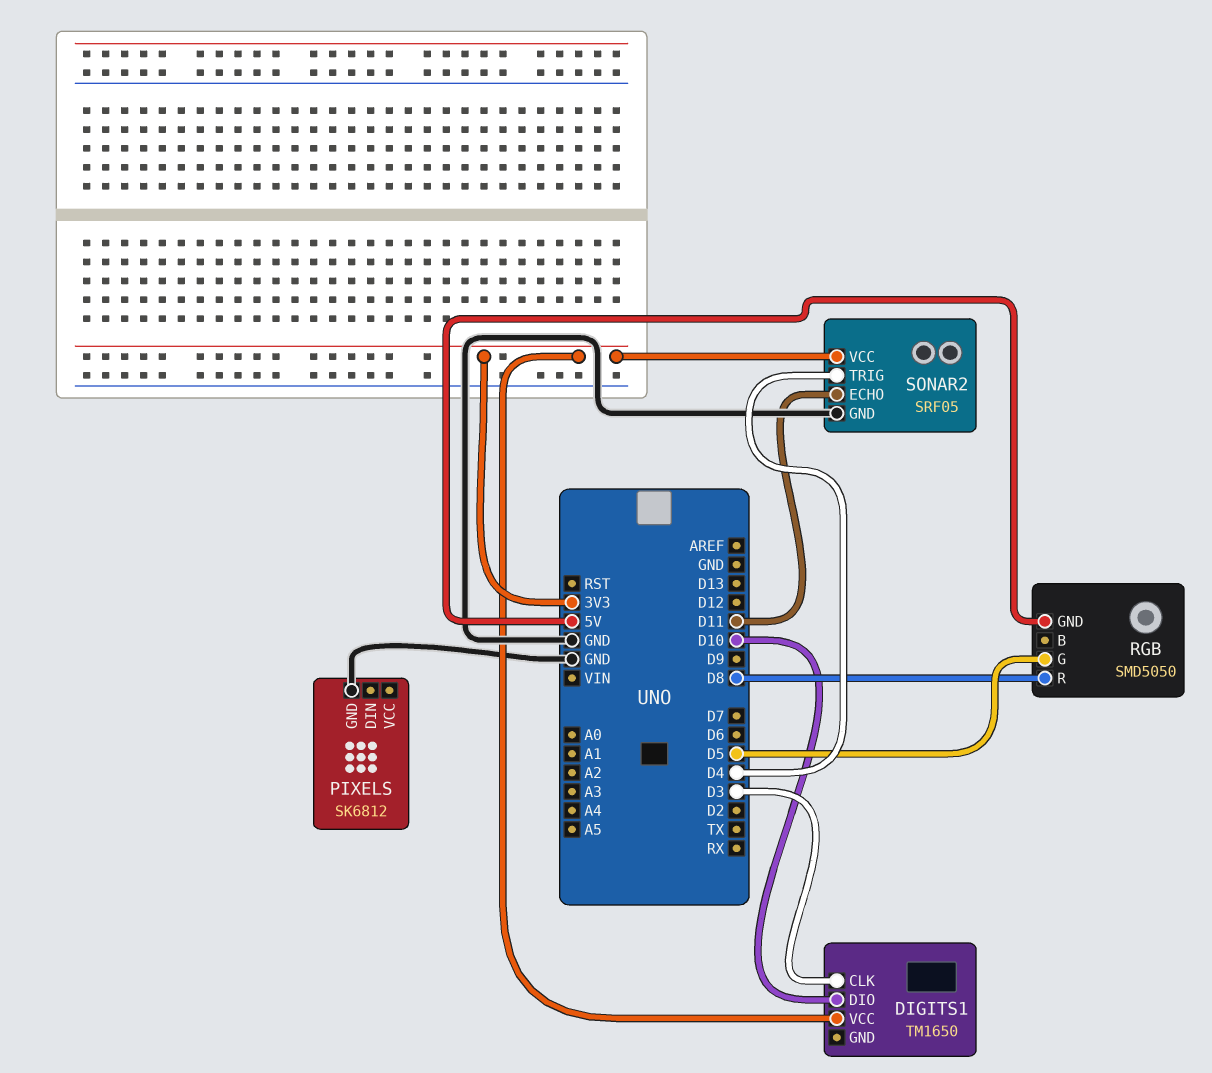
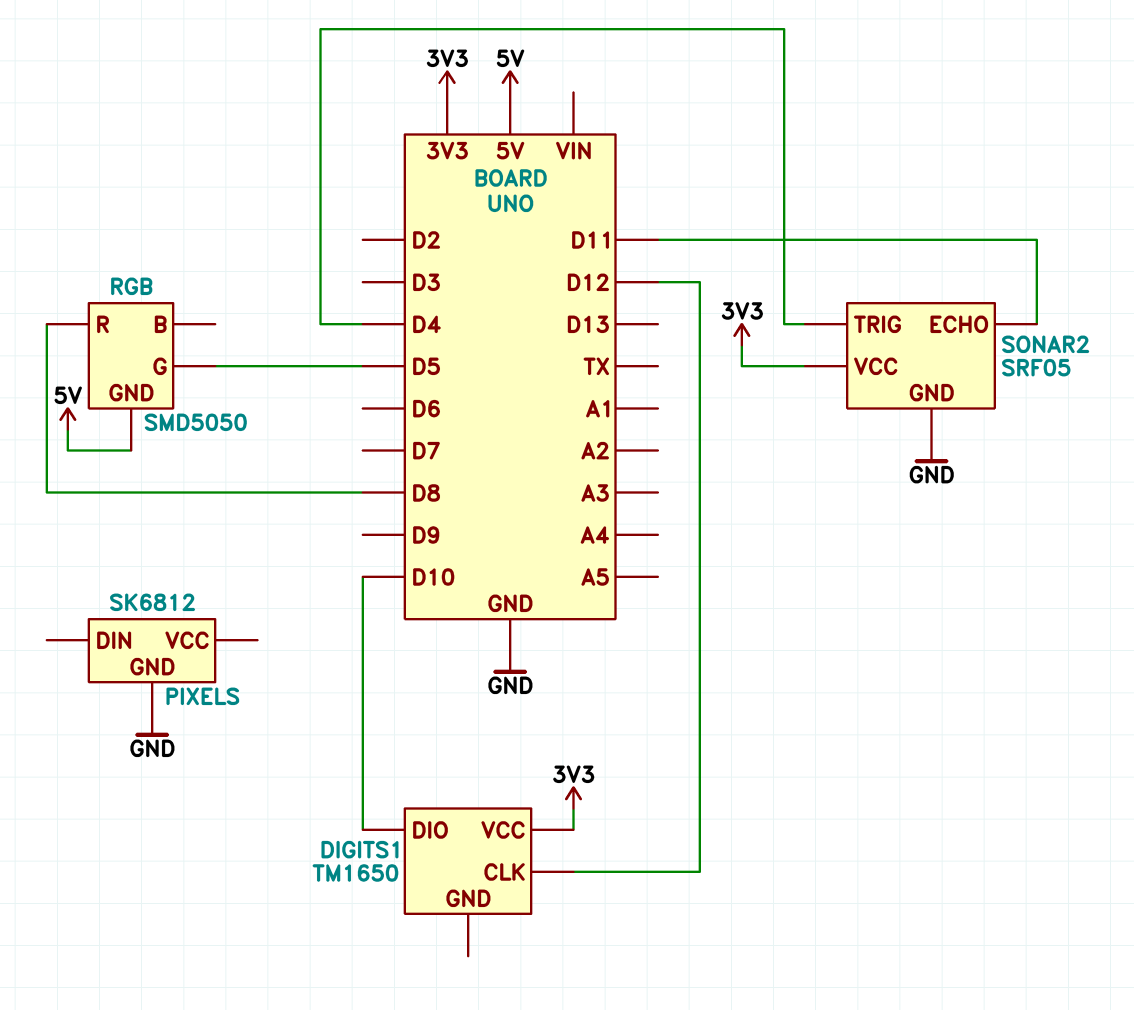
DIGITS1 pin CLK: D3 -> D12

